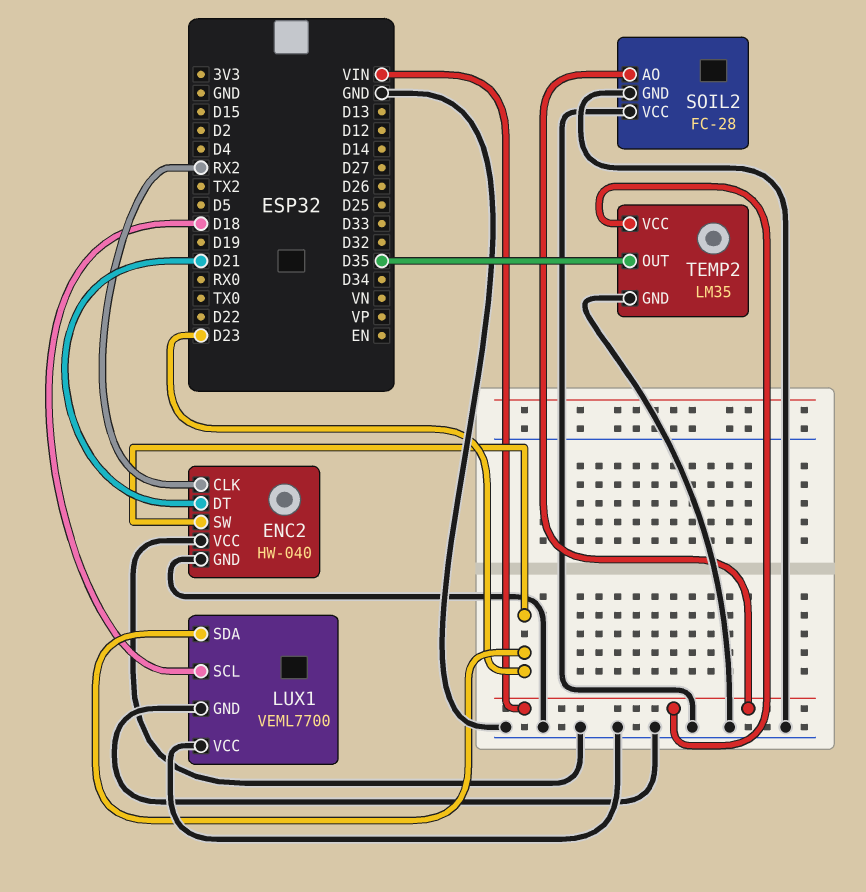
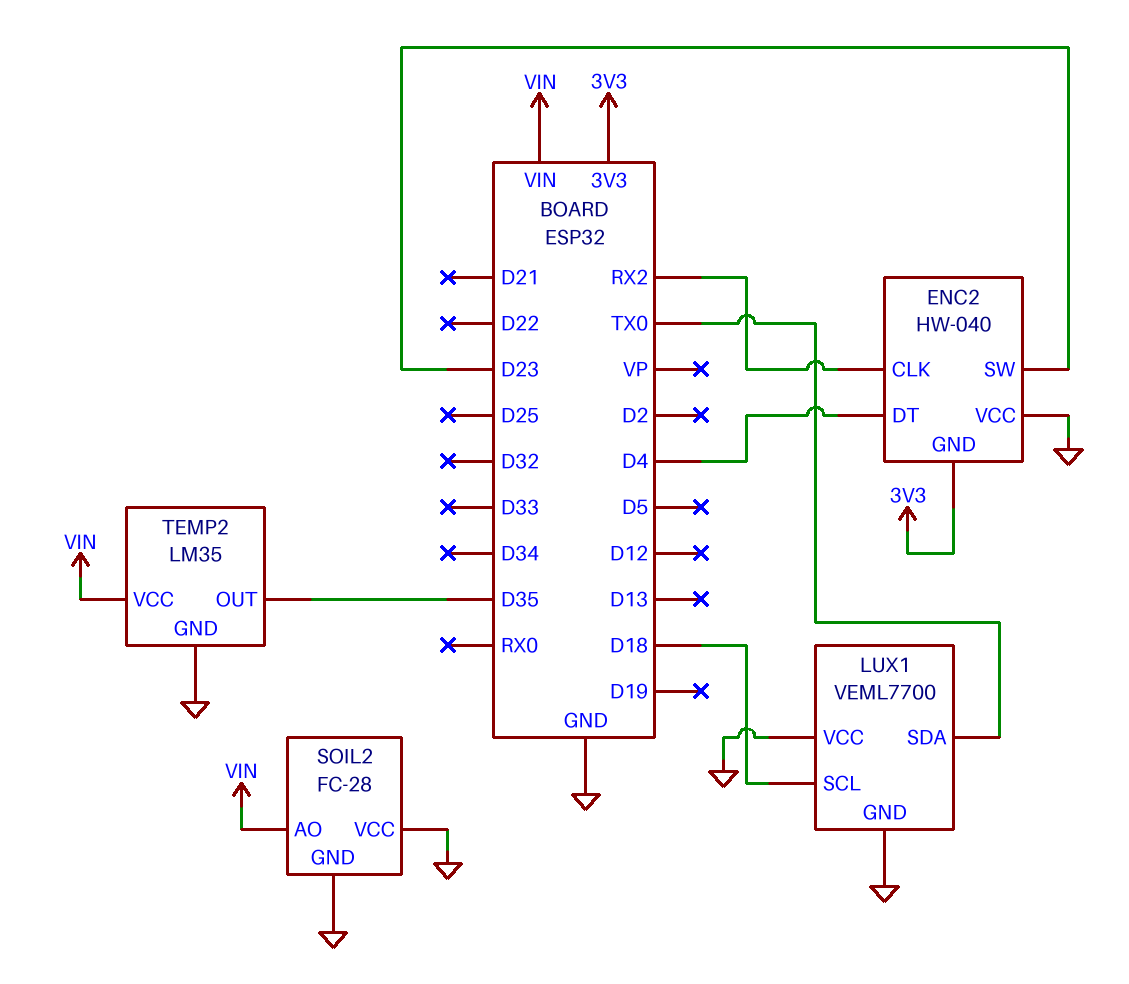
ENC2 pin DT: D21 -> D4
ENC2 pin GND: GND -> 3V3
LUX1 pin SDA: D23 -> TX0

